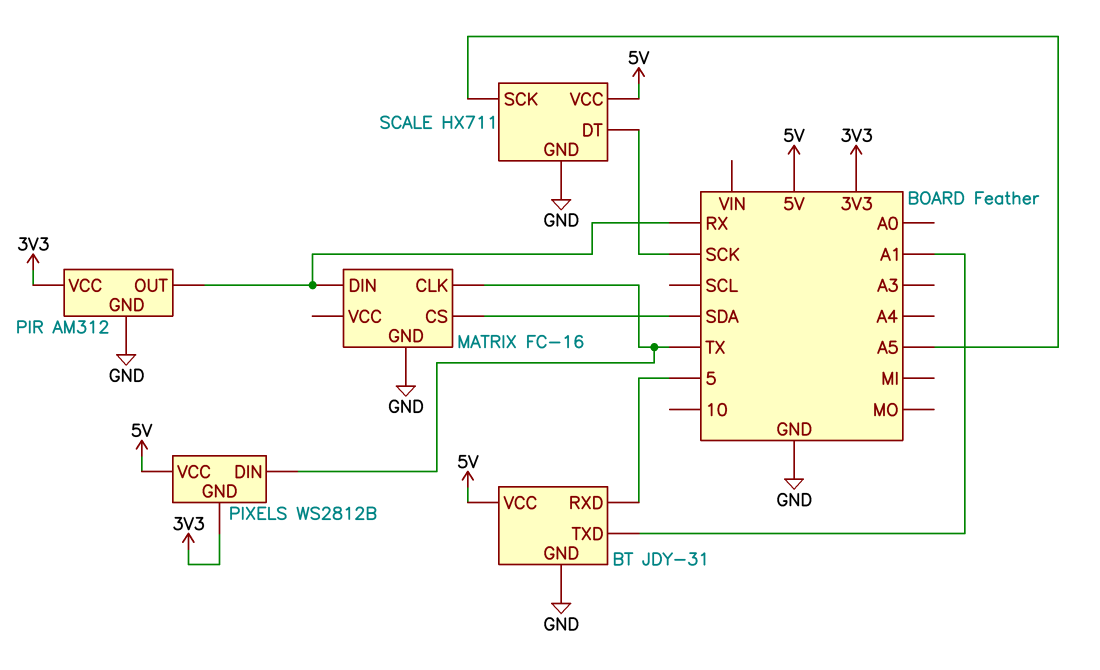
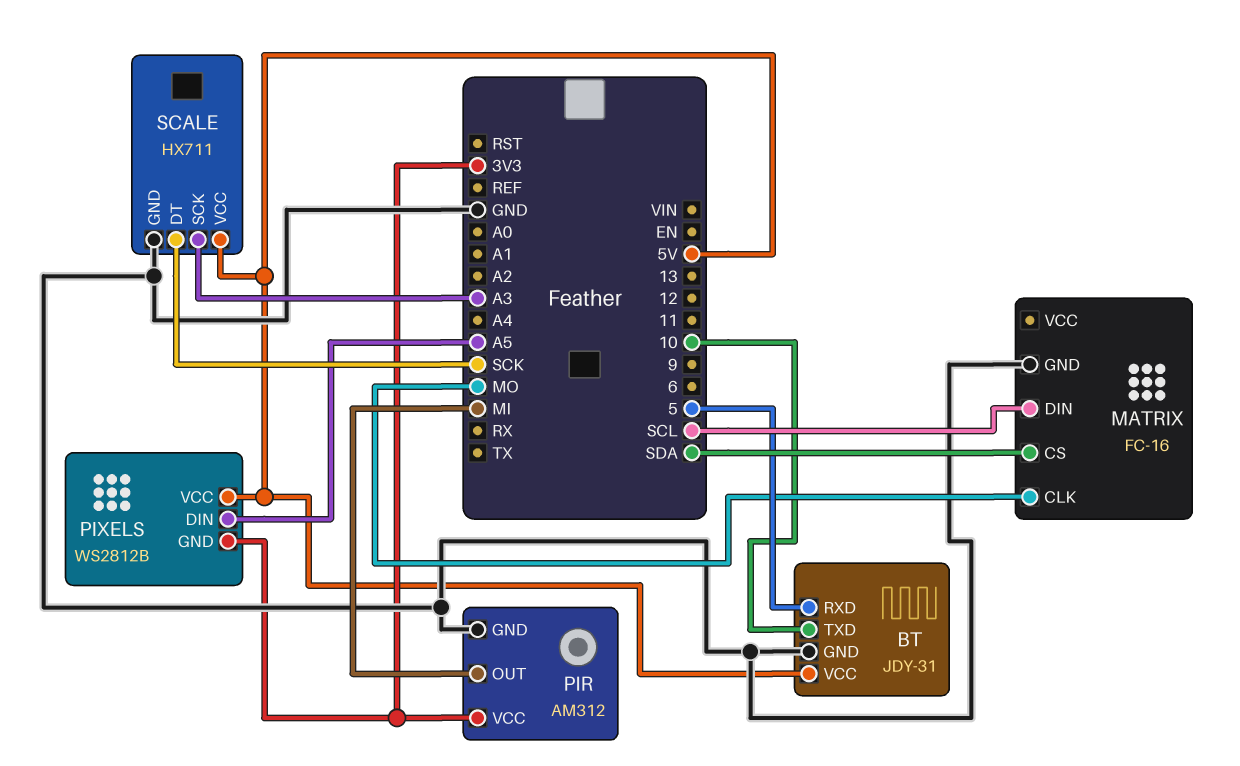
BT pin TXD: A1 -> 10
MATRIX pin CLK: TX -> MO
MATRIX pin DIN: RX -> SCL
PIR pin OUT: RX -> MI
PIXELS pin DIN: TX -> A5
SCALE pin SCK: A5 -> A3

